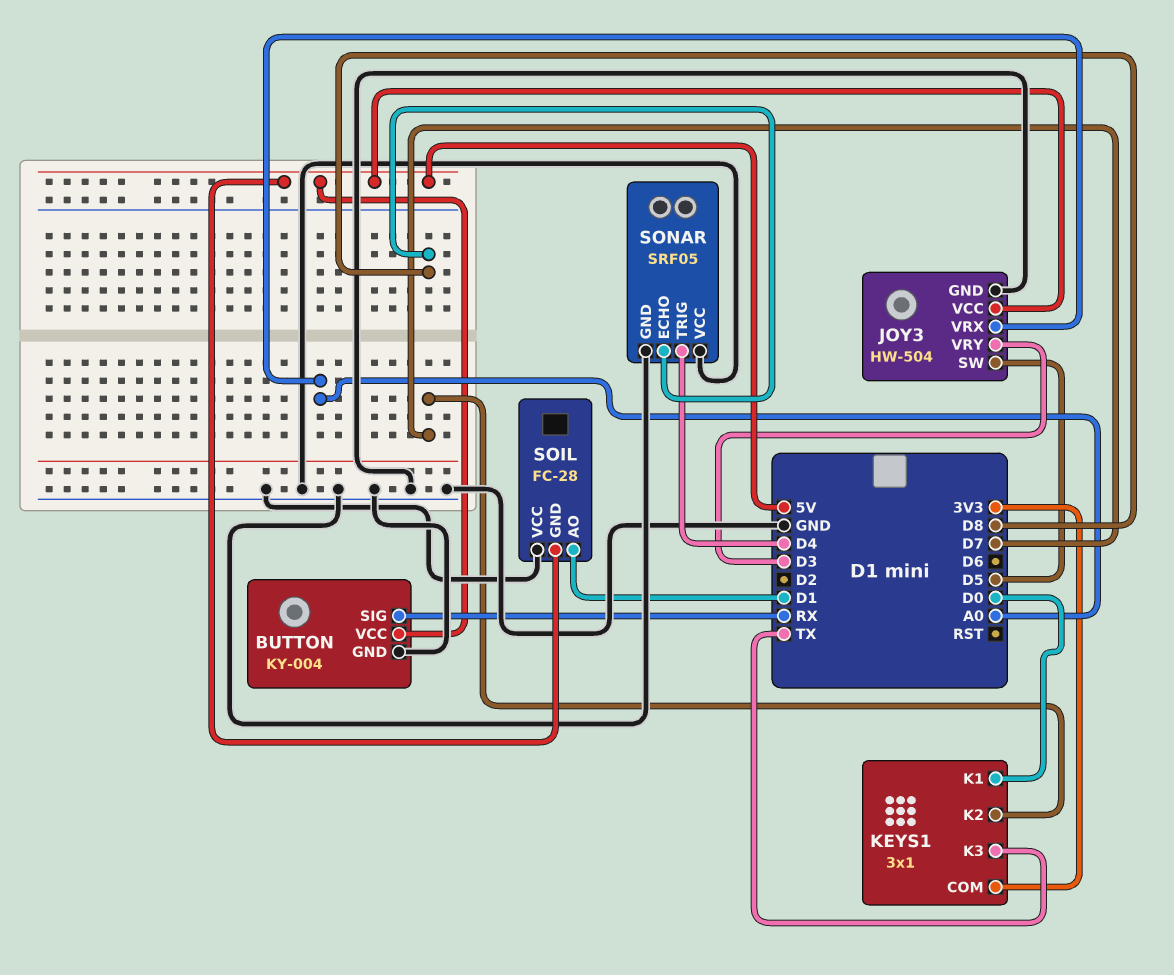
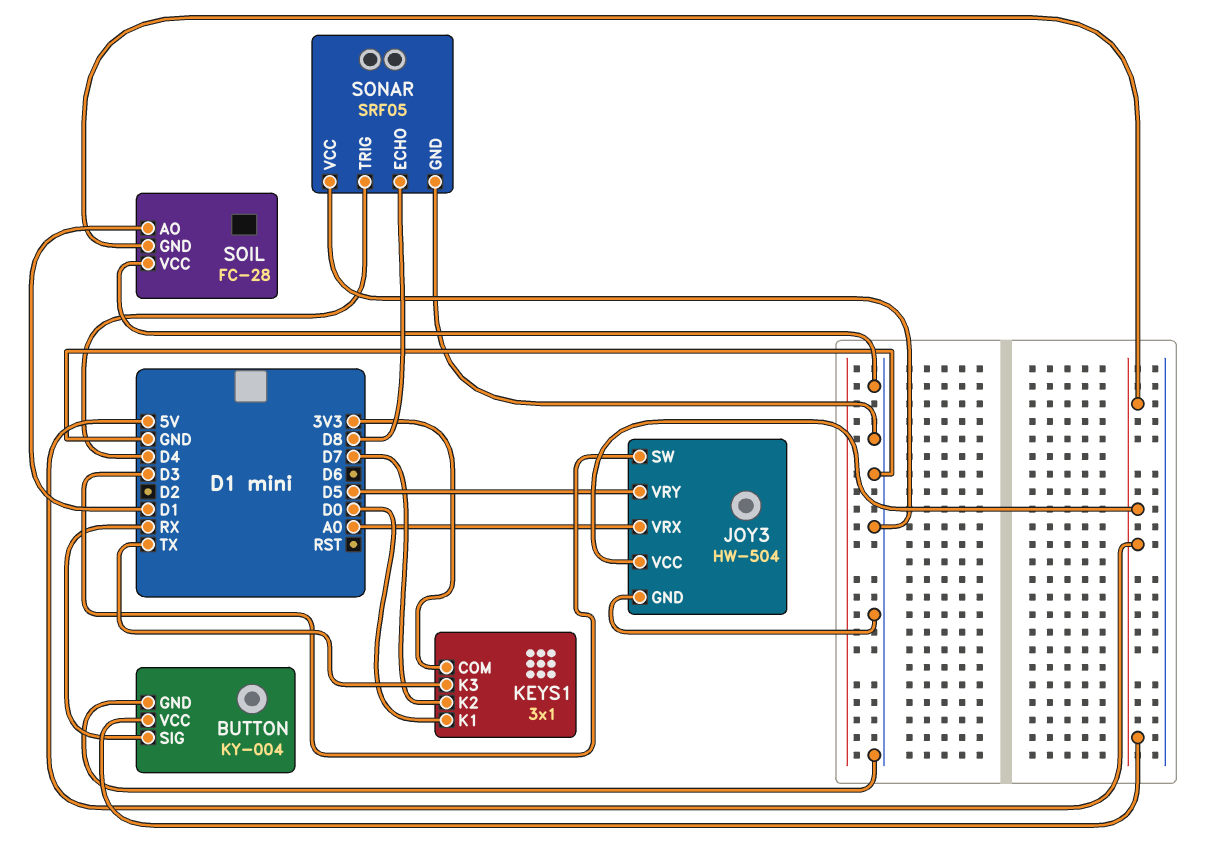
JOY3 pin SW: D5 -> D3
JOY3 pin VRY: D3 -> D5

